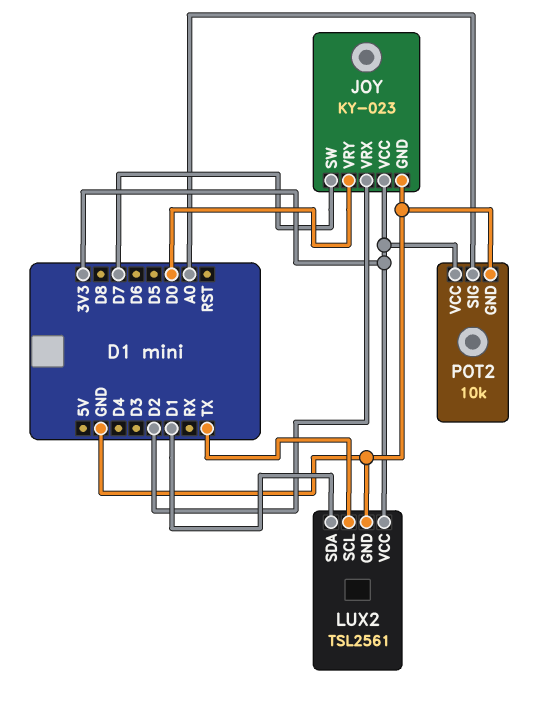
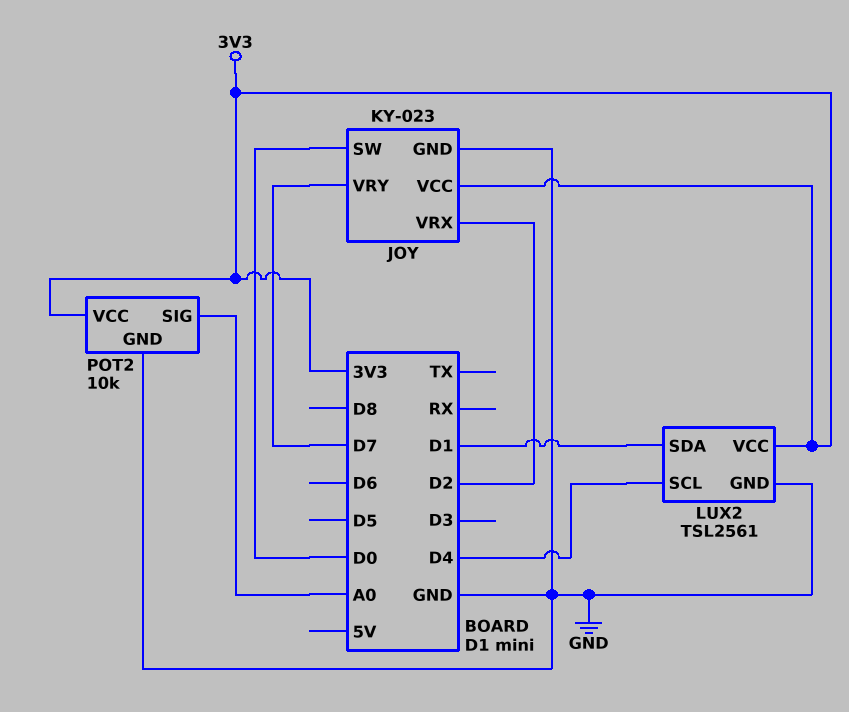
JOY pin SW: D7 -> D0
JOY pin VRY: D0 -> D7
LUX2 pin SCL: TX -> D4

